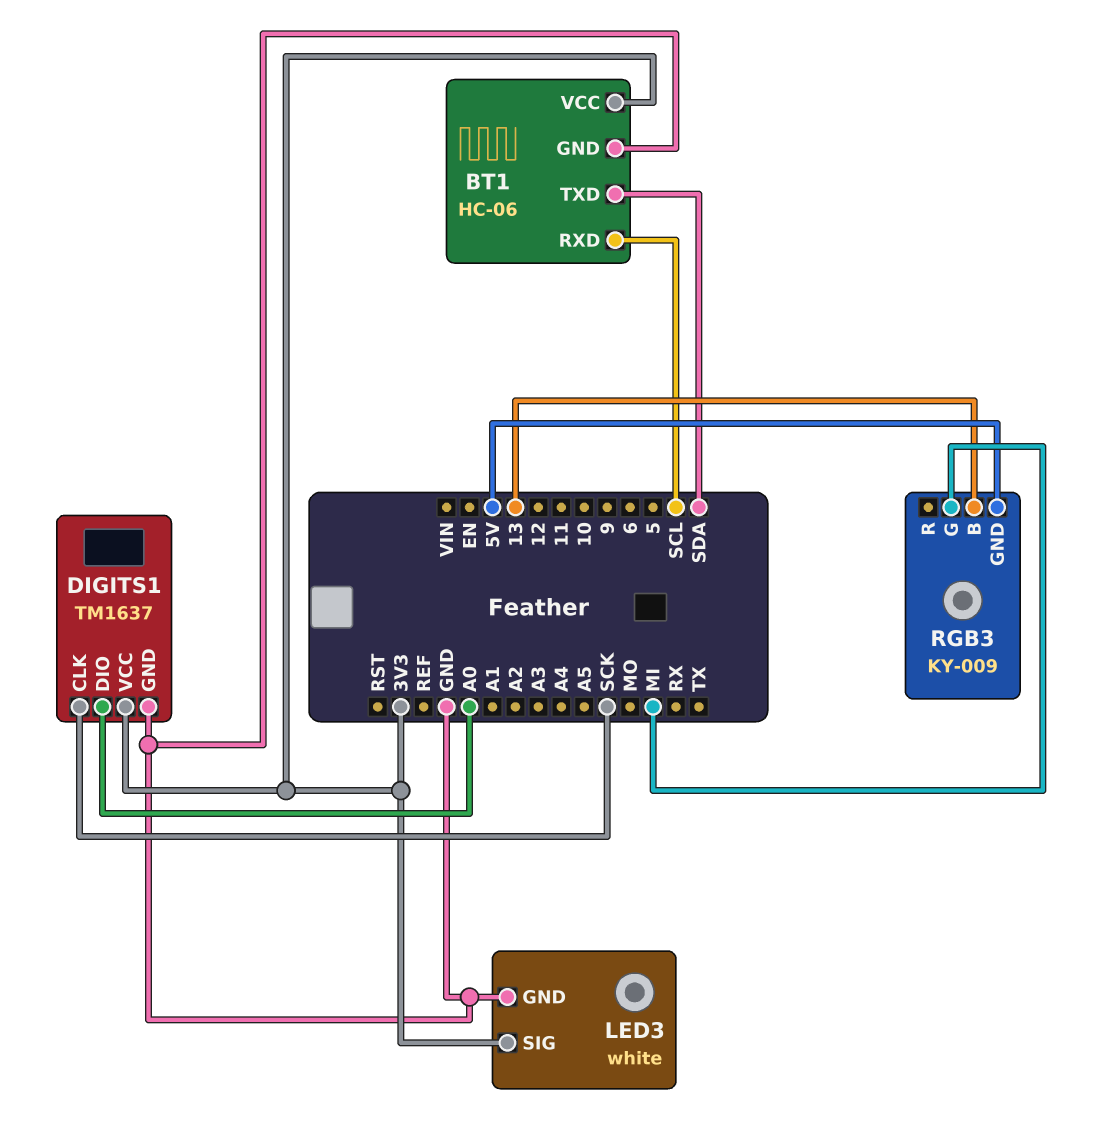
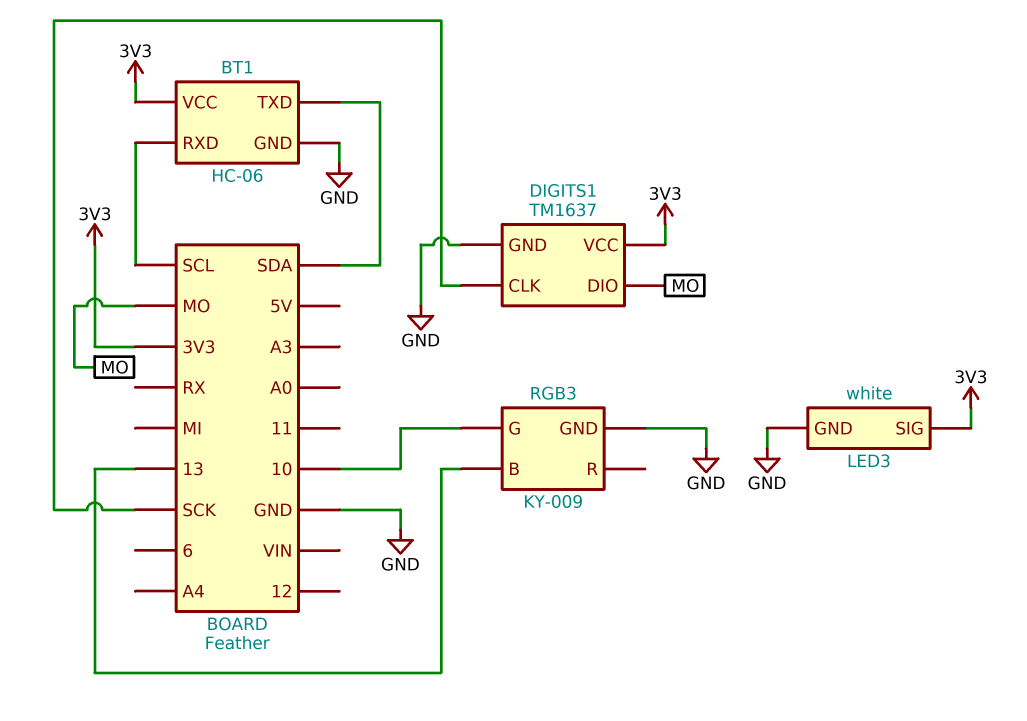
DIGITS1 pin DIO: A0 -> MO
RGB3 pin G: MI -> 10
RGB3 pin GND: 5V -> GND

